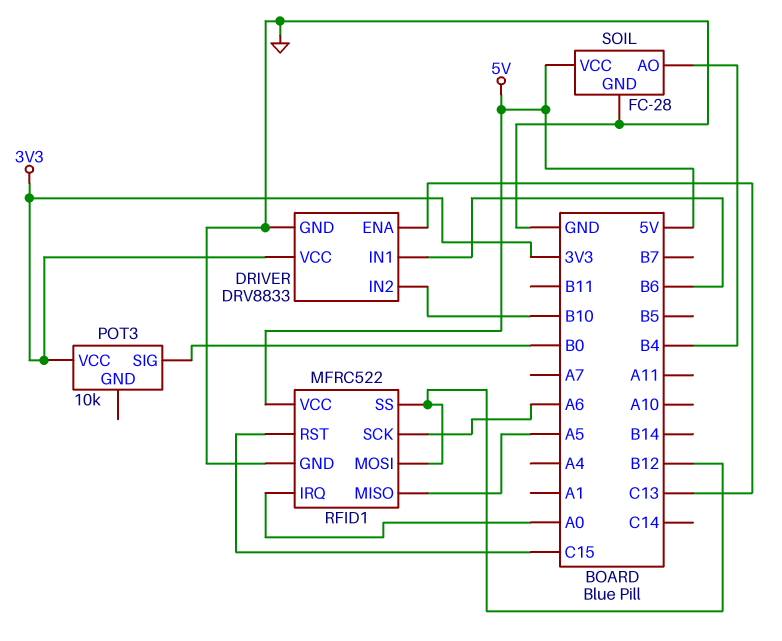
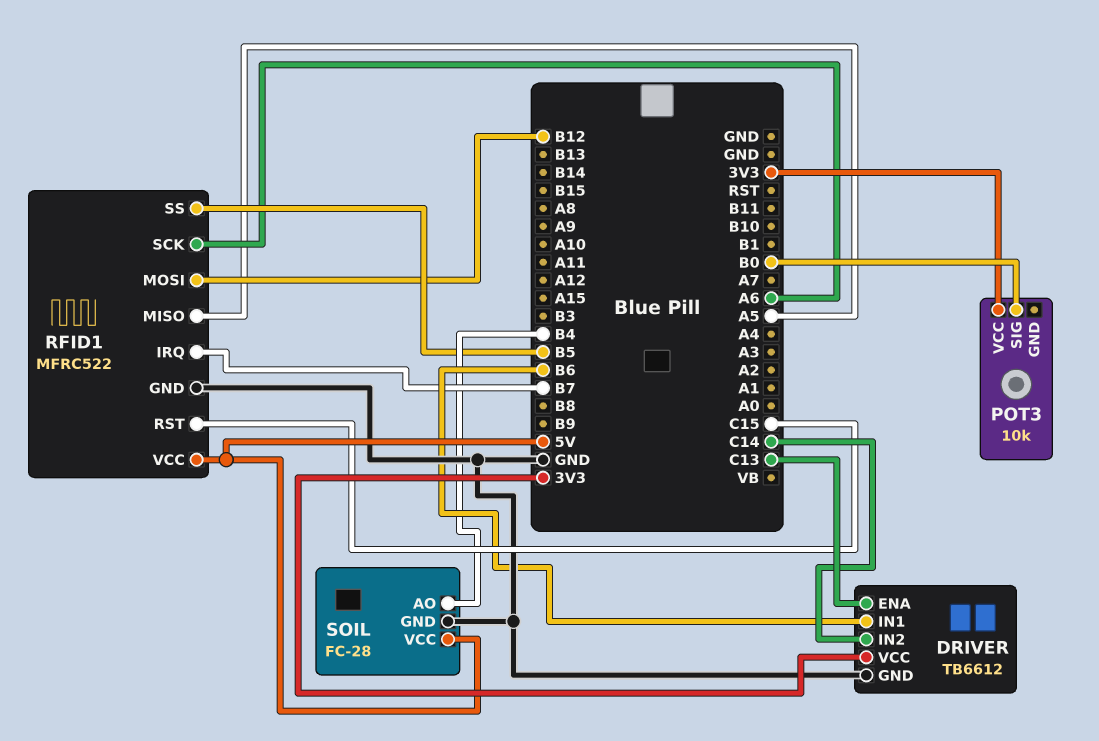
DRIVER: DRV8833 -> TB6612
DRIVER pin IN2: B10 -> C14
RFID1 pin IRQ: A0 -> B7
RFID1 pin SS: B12 -> B5

